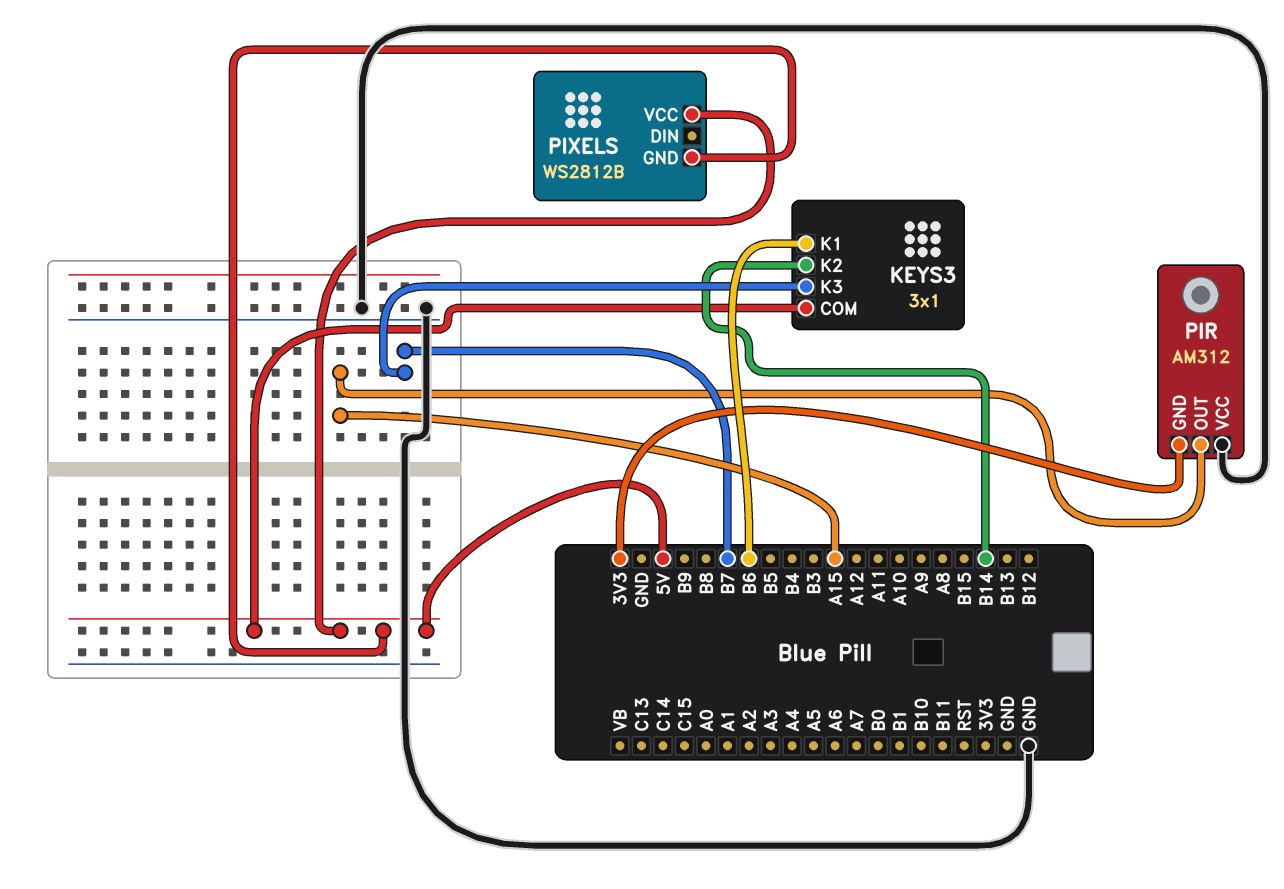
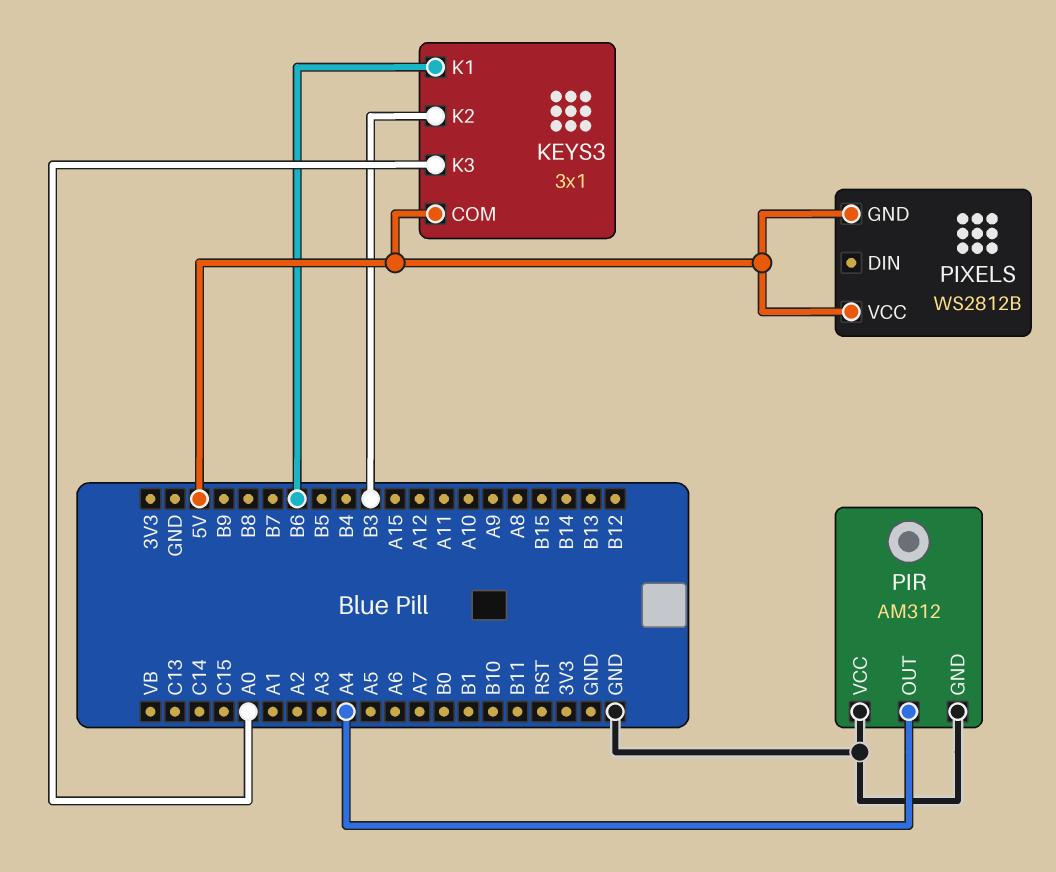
KEYS3 pin K2: B14 -> B3
KEYS3 pin K3: B7 -> A0
PIR pin GND: 3V3 -> GND
PIR pin OUT: A15 -> A4

